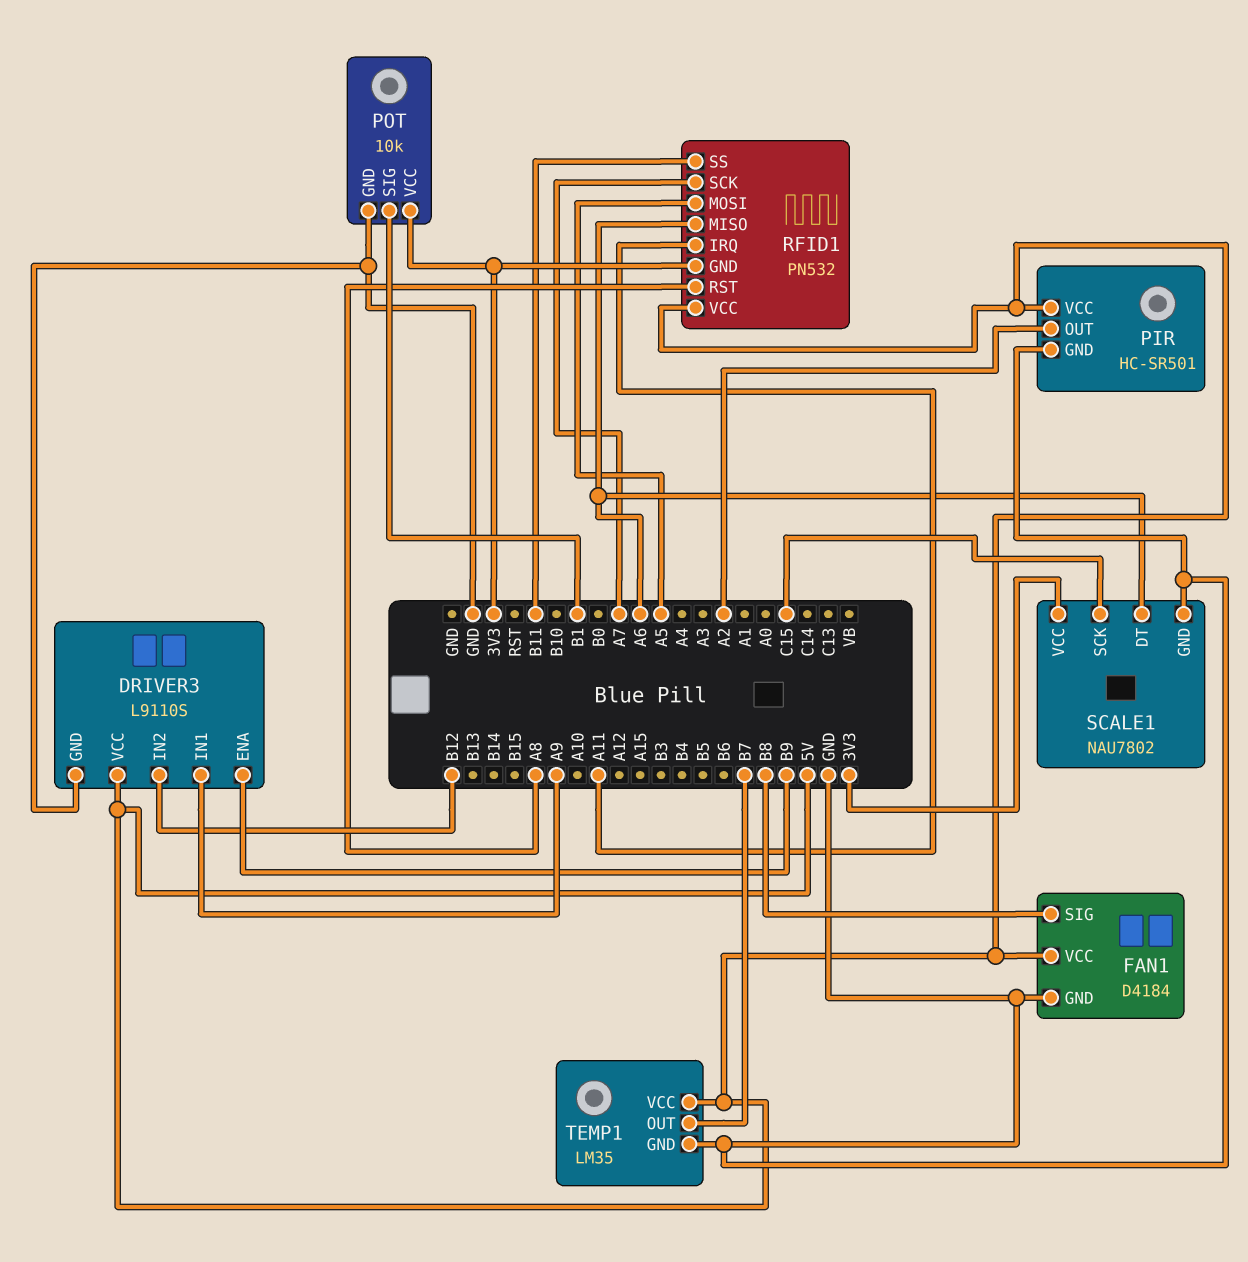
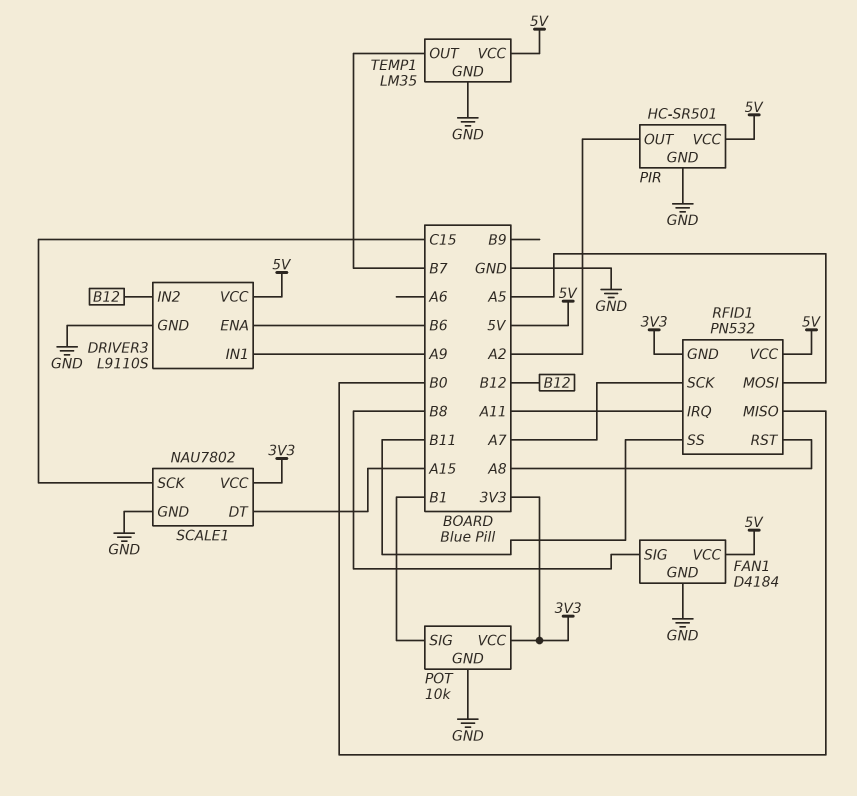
DRIVER3 pin ENA: B9 -> B6
RFID1 pin MISO: A6 -> B0
SCALE1 pin DT: A6 -> A15

